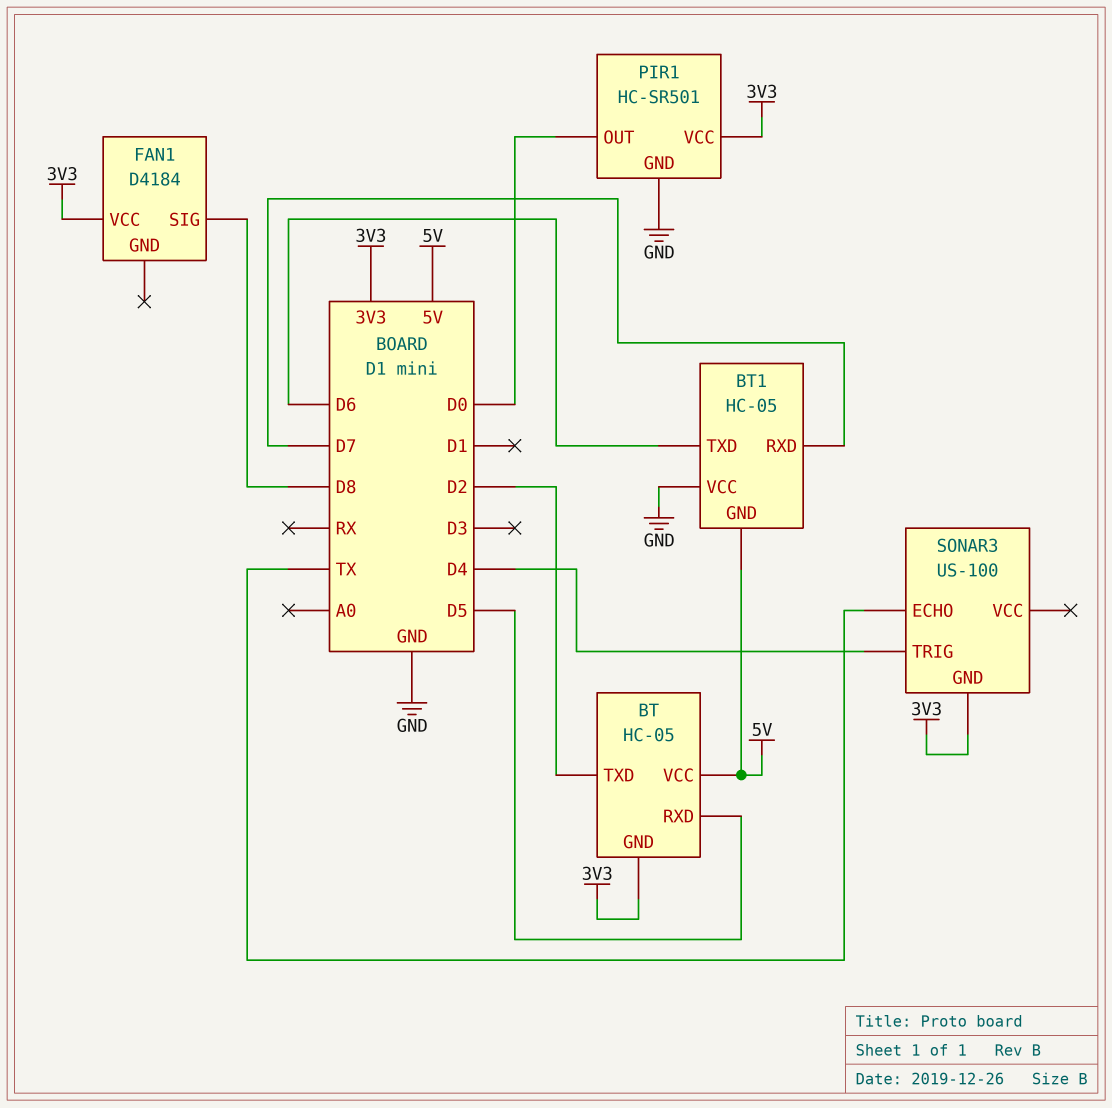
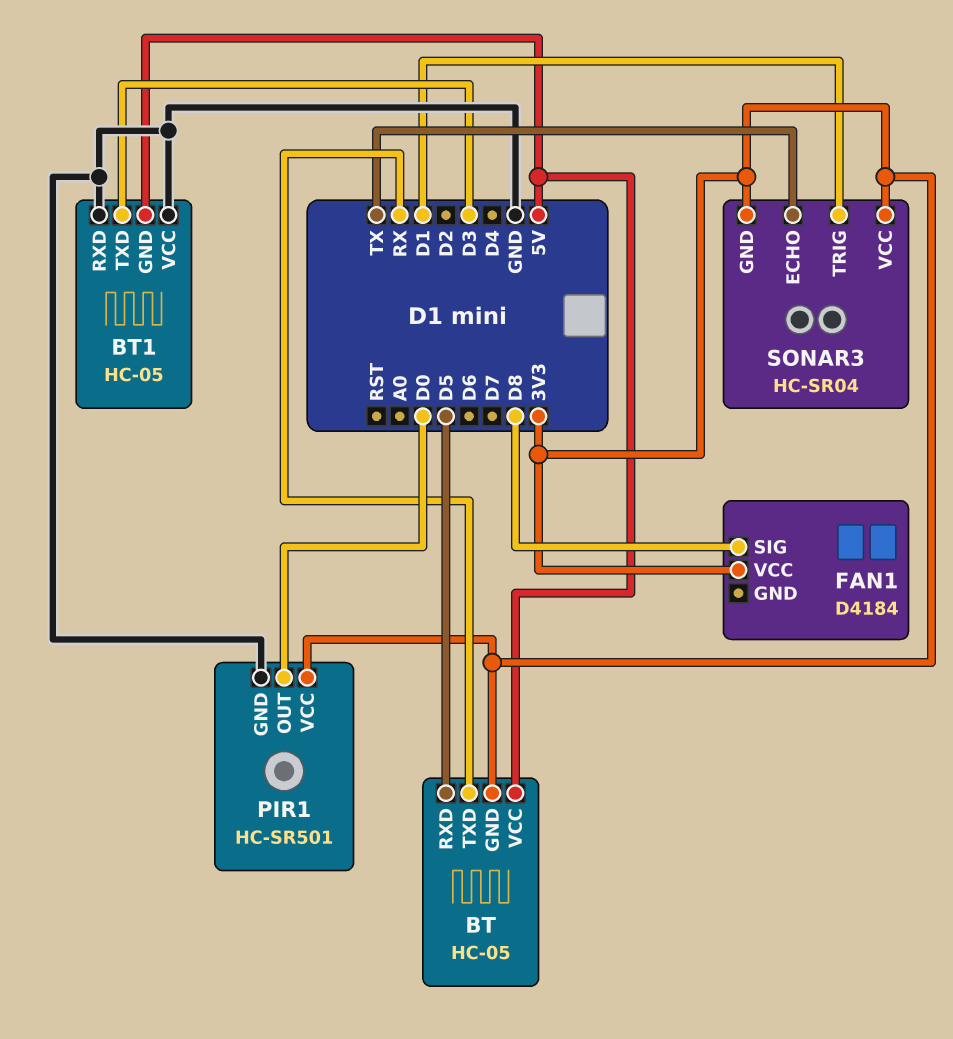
BT pin TXD: D2 -> RX
BT1 pin RXD: D7 -> GND
BT1 pin TXD: D6 -> D3
SONAR3: US-100 -> HC-SR04
SONAR3 pin TRIG: D4 -> D1
SONAR3 pin VCC: none -> 3V3

